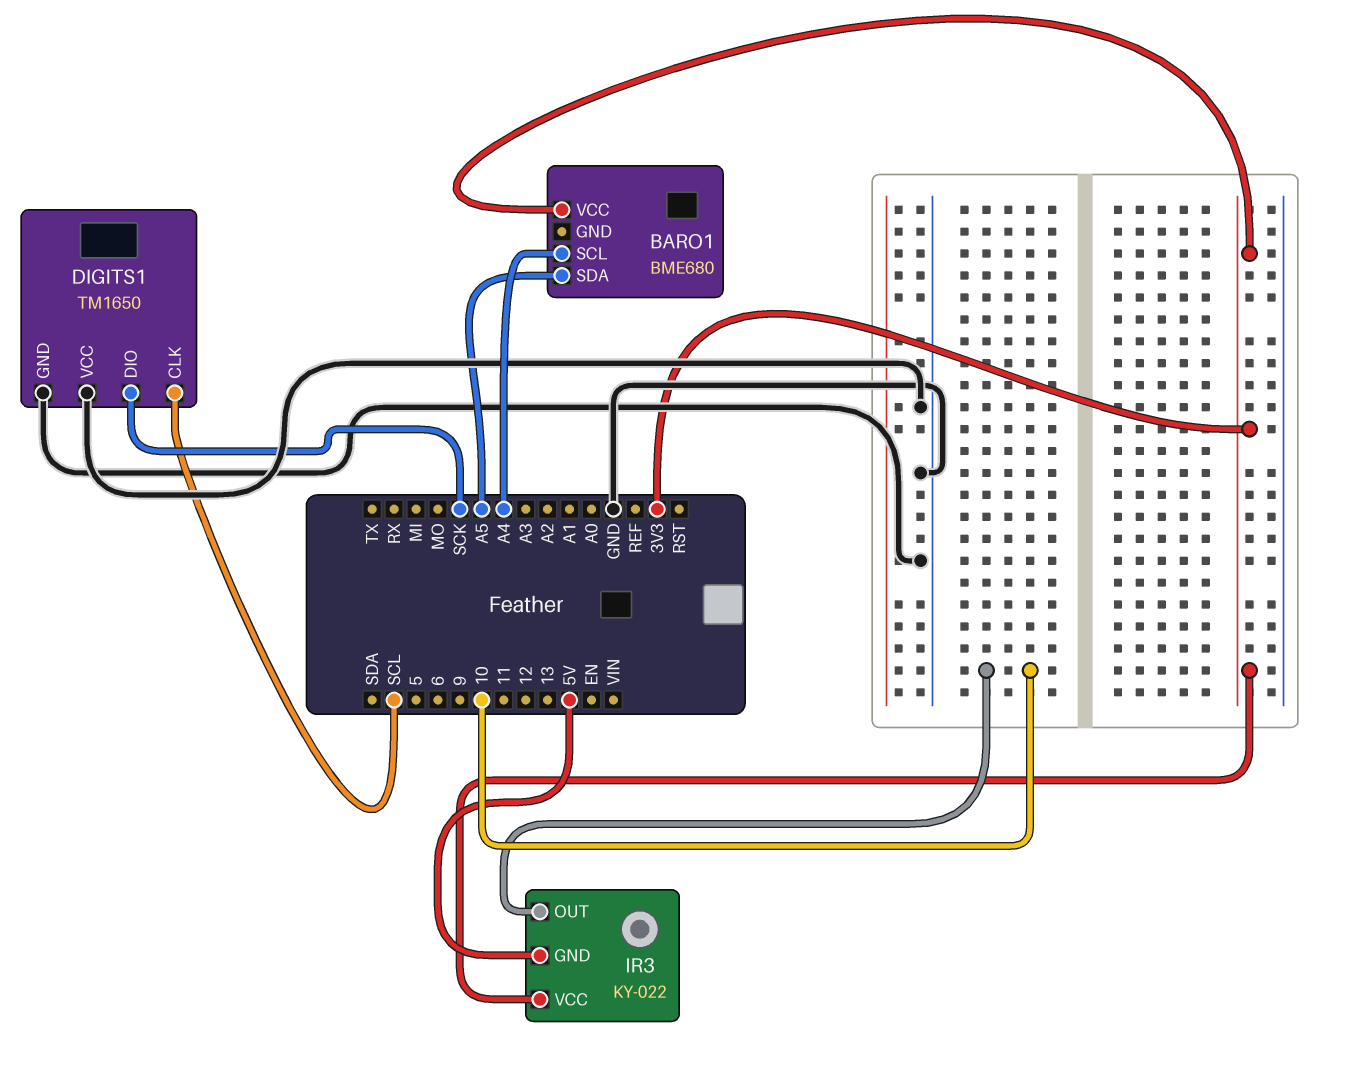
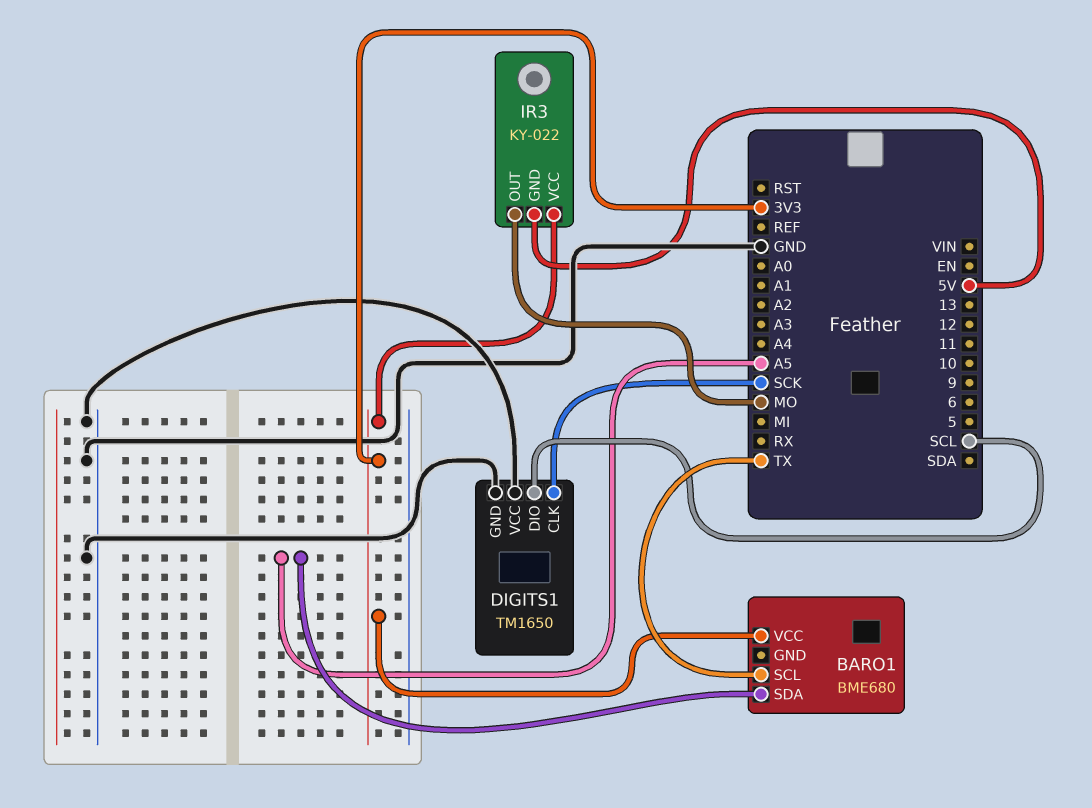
BARO1 pin SCL: A4 -> TX
DIGITS1 pin CLK: SCL -> SCK
DIGITS1 pin DIO: SCK -> SCL
IR3 pin OUT: 10 -> MO

